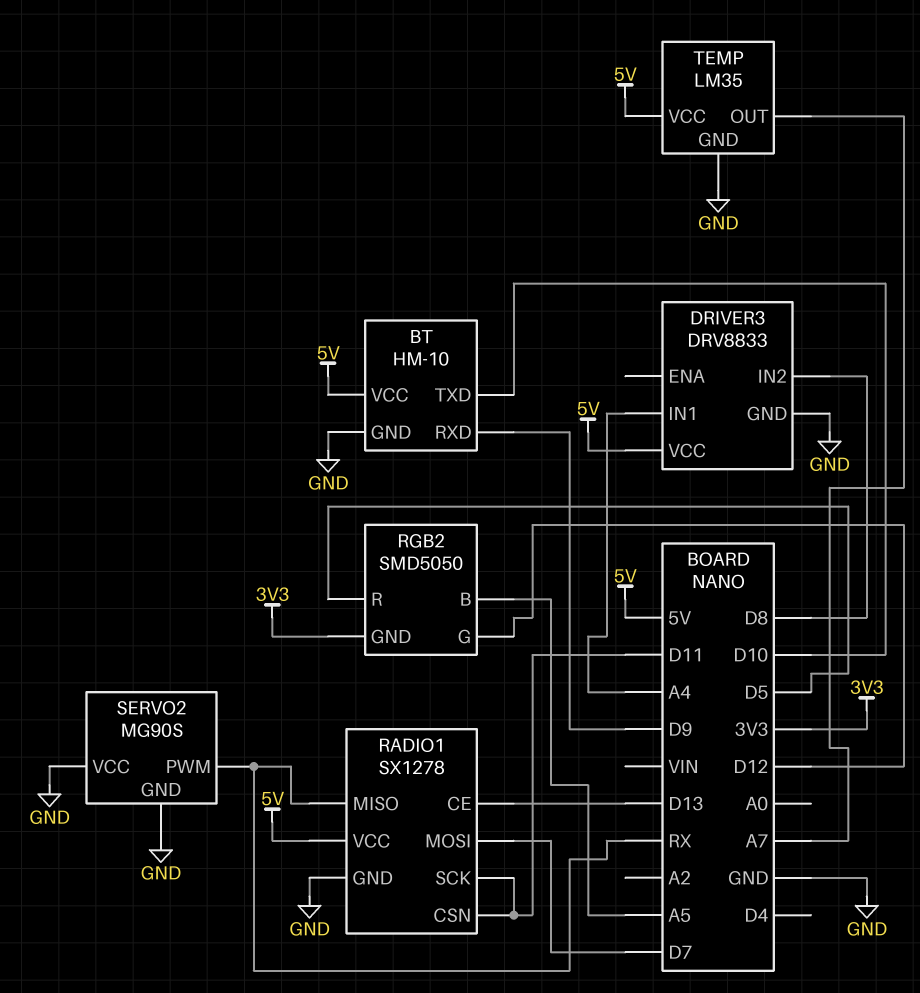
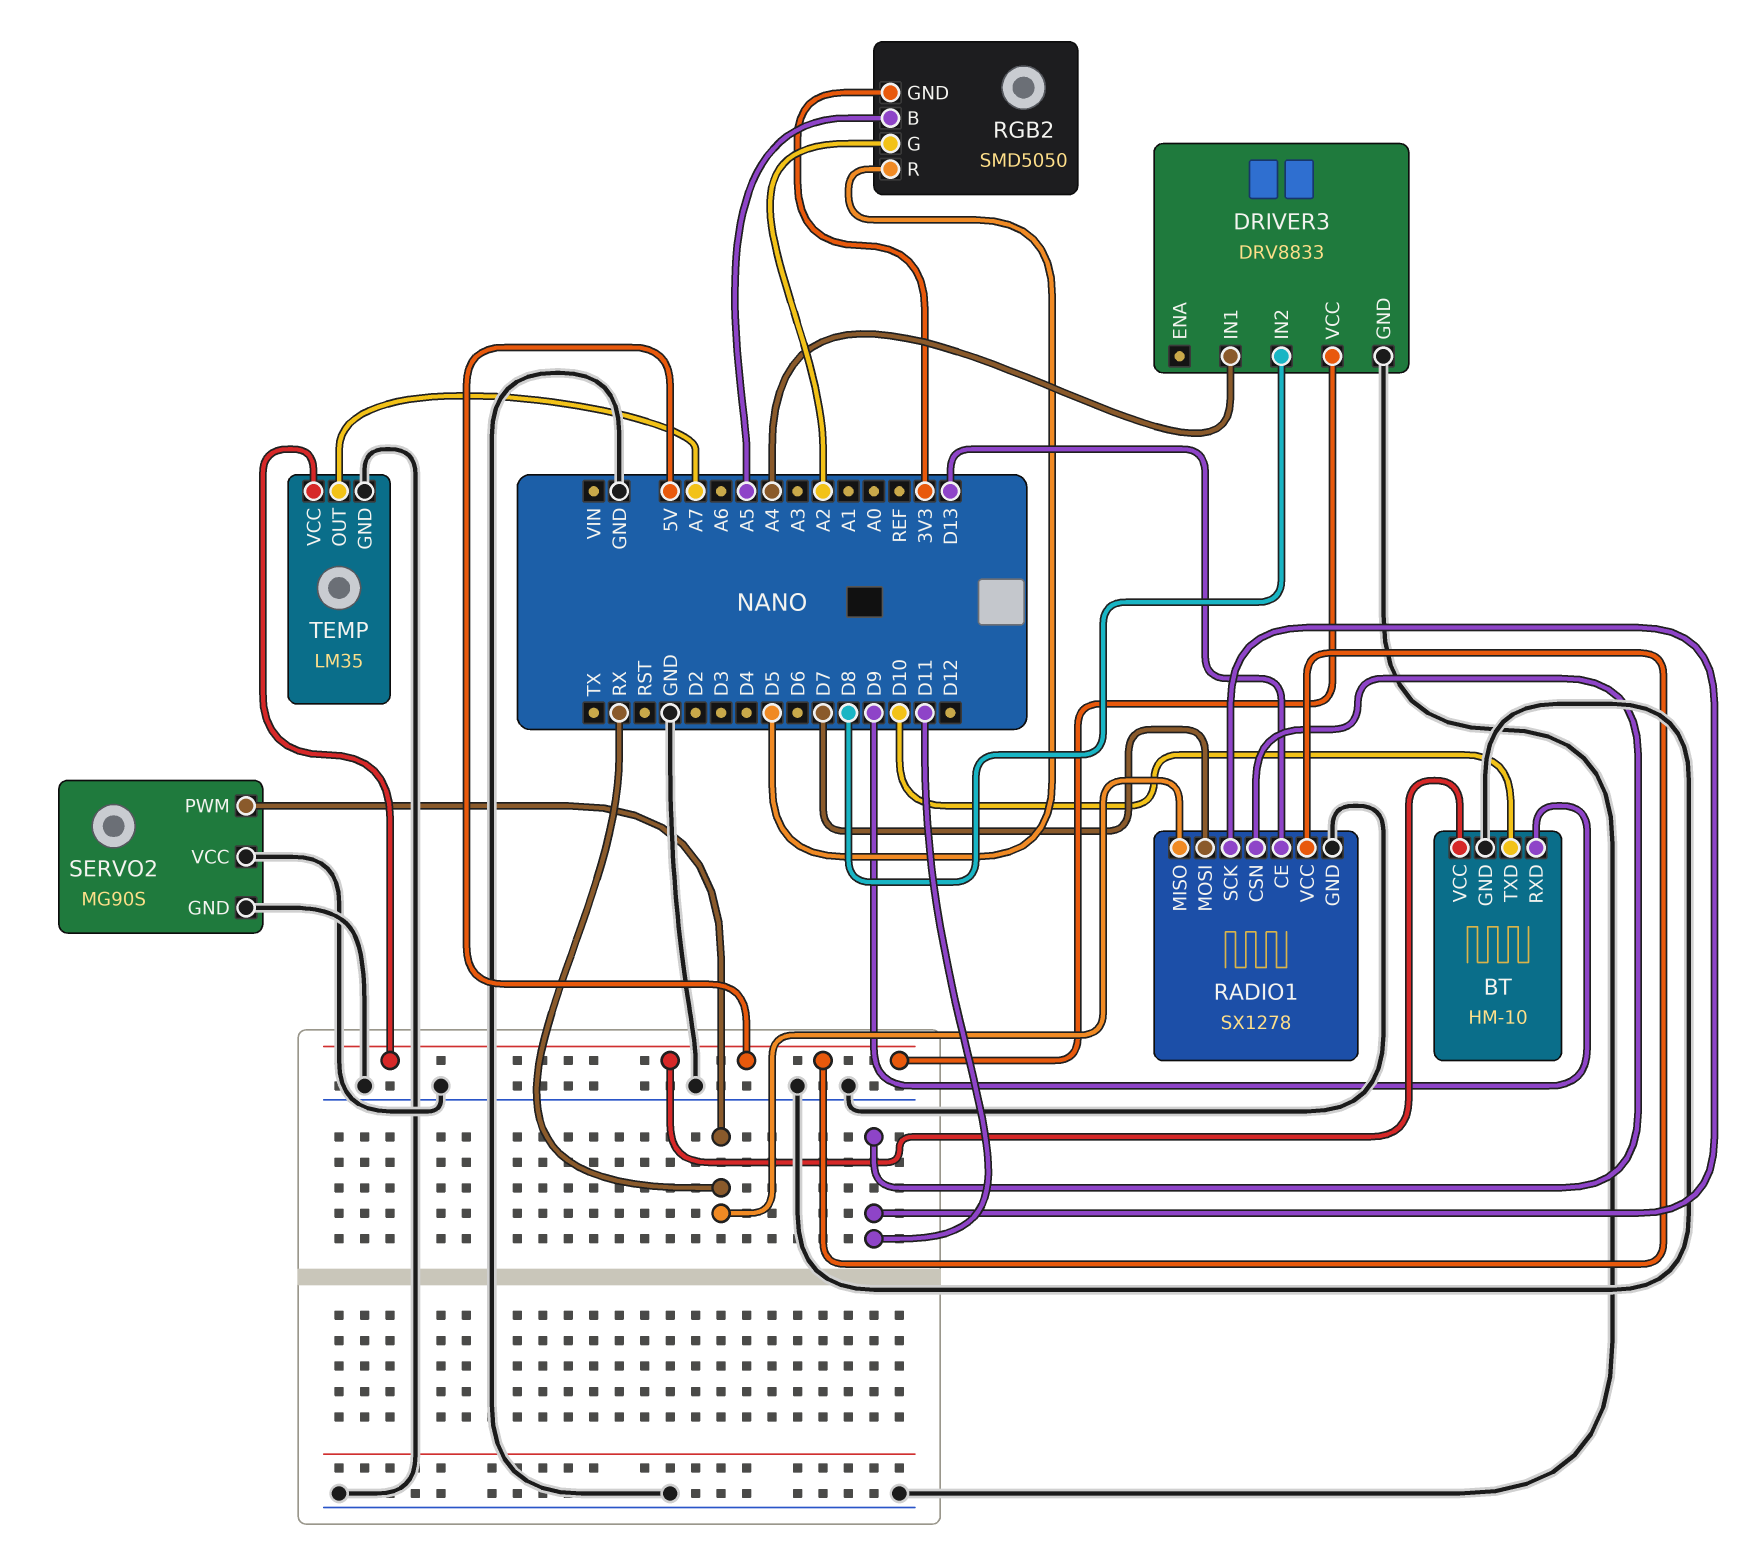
RGB2 pin G: D12 -> A2

